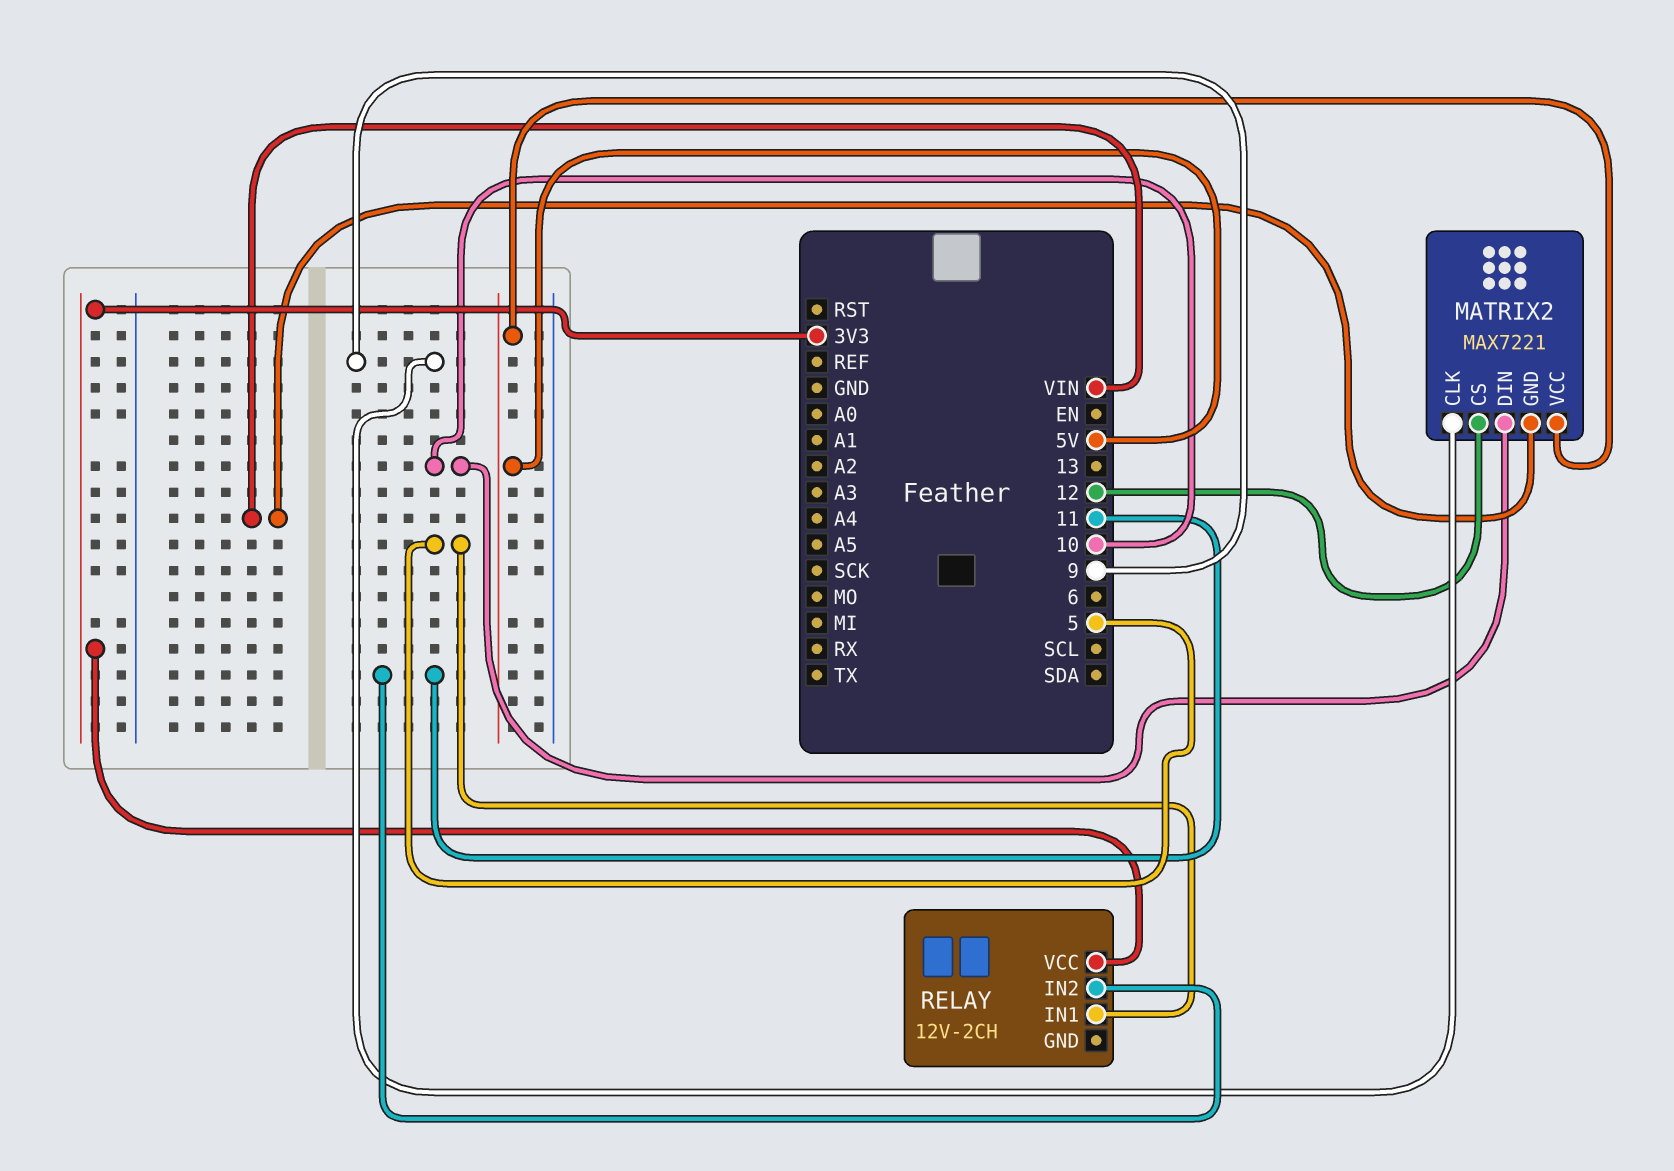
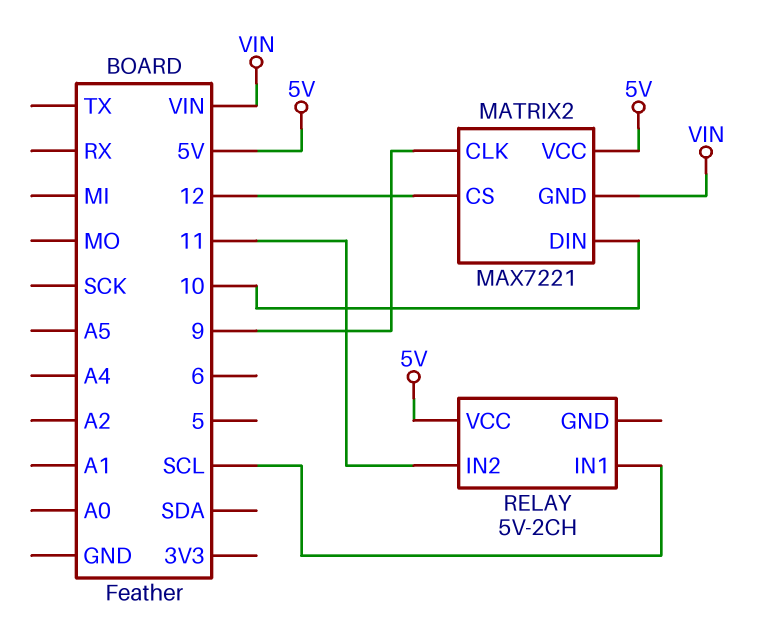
RELAY: 12V-2CH -> 5V-2CH
RELAY pin IN1: 5 -> SCL
RELAY pin VCC: 3V3 -> 5V

